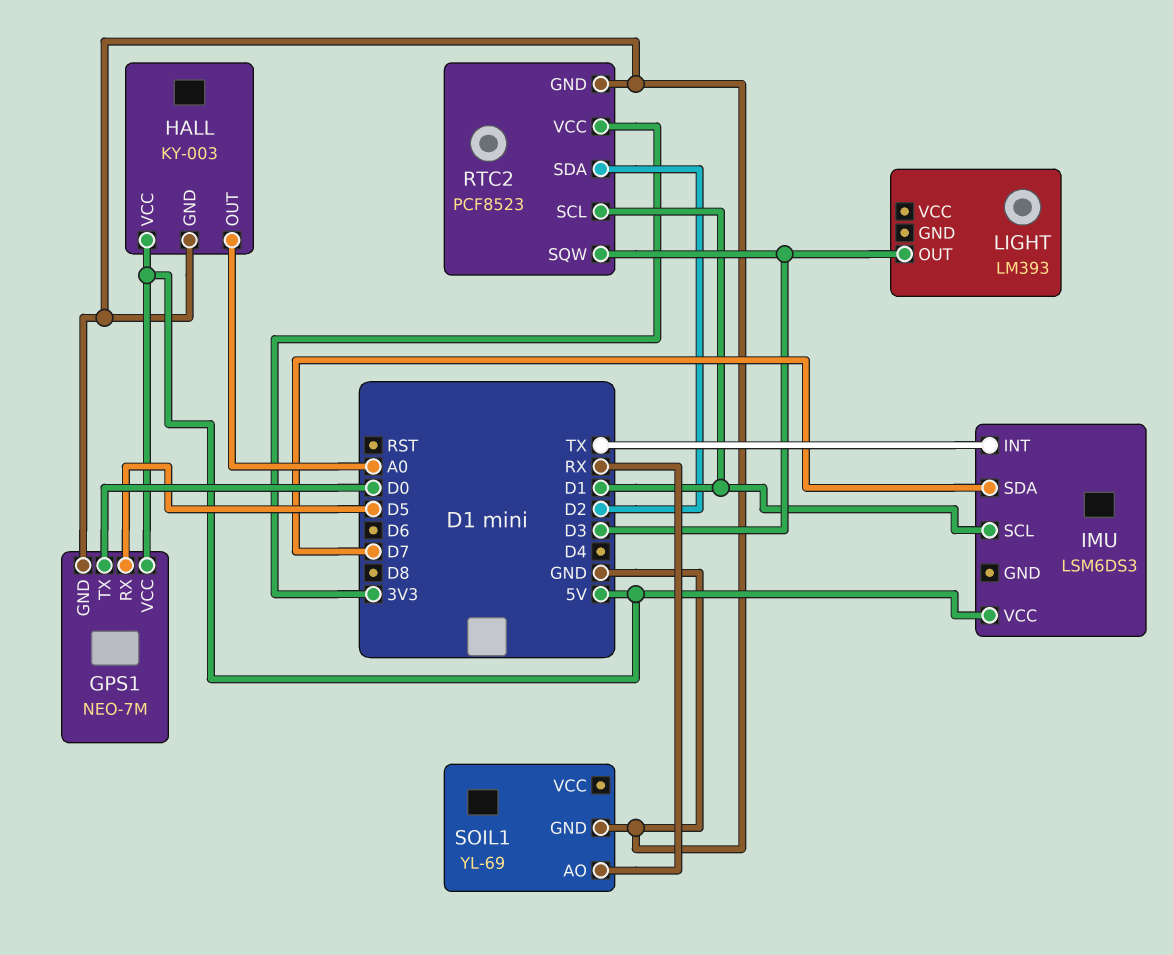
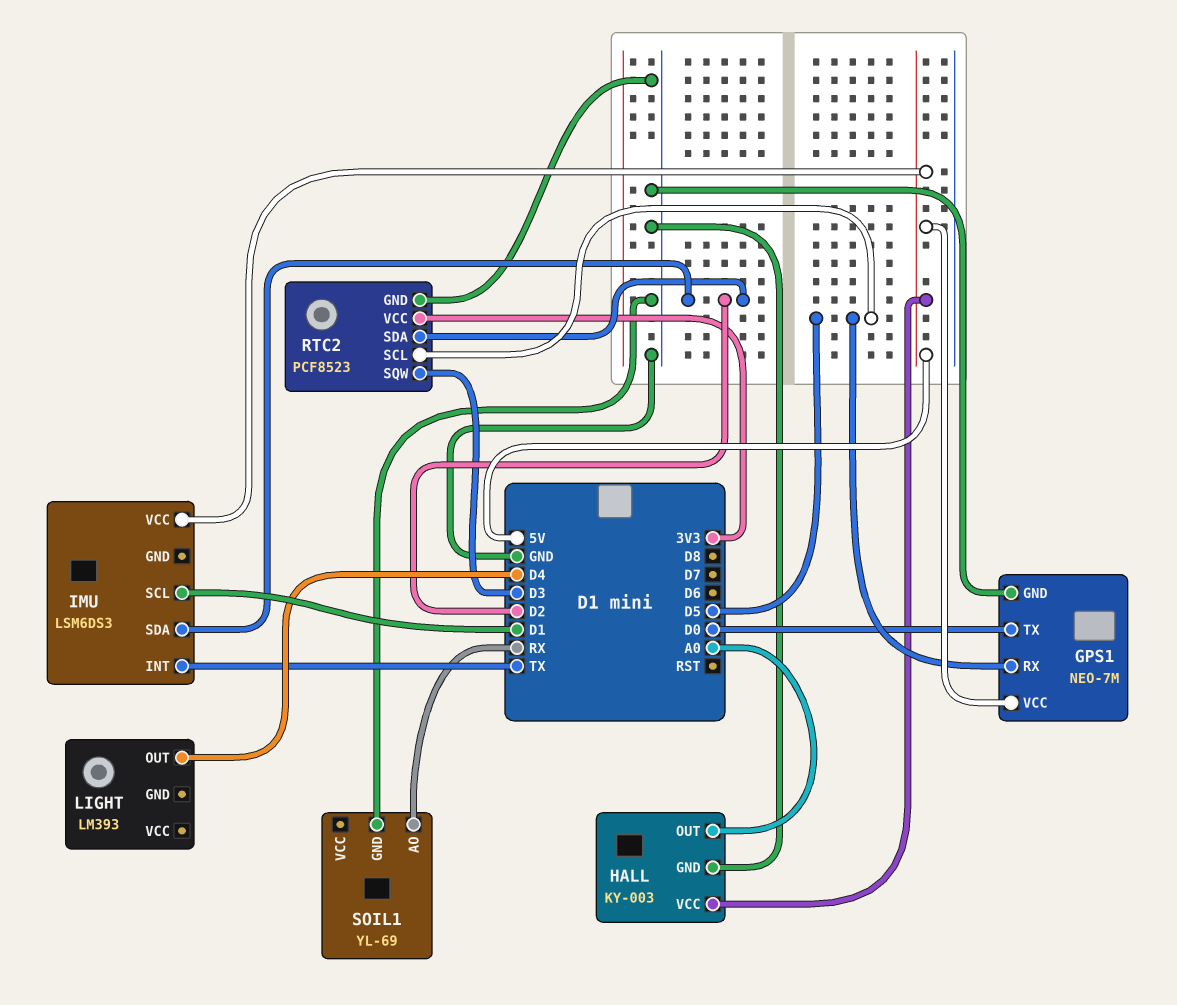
IMU pin SDA: D7 -> D2
LIGHT pin OUT: D3 -> D4
RTC2 pin SCL: D1 -> D5

